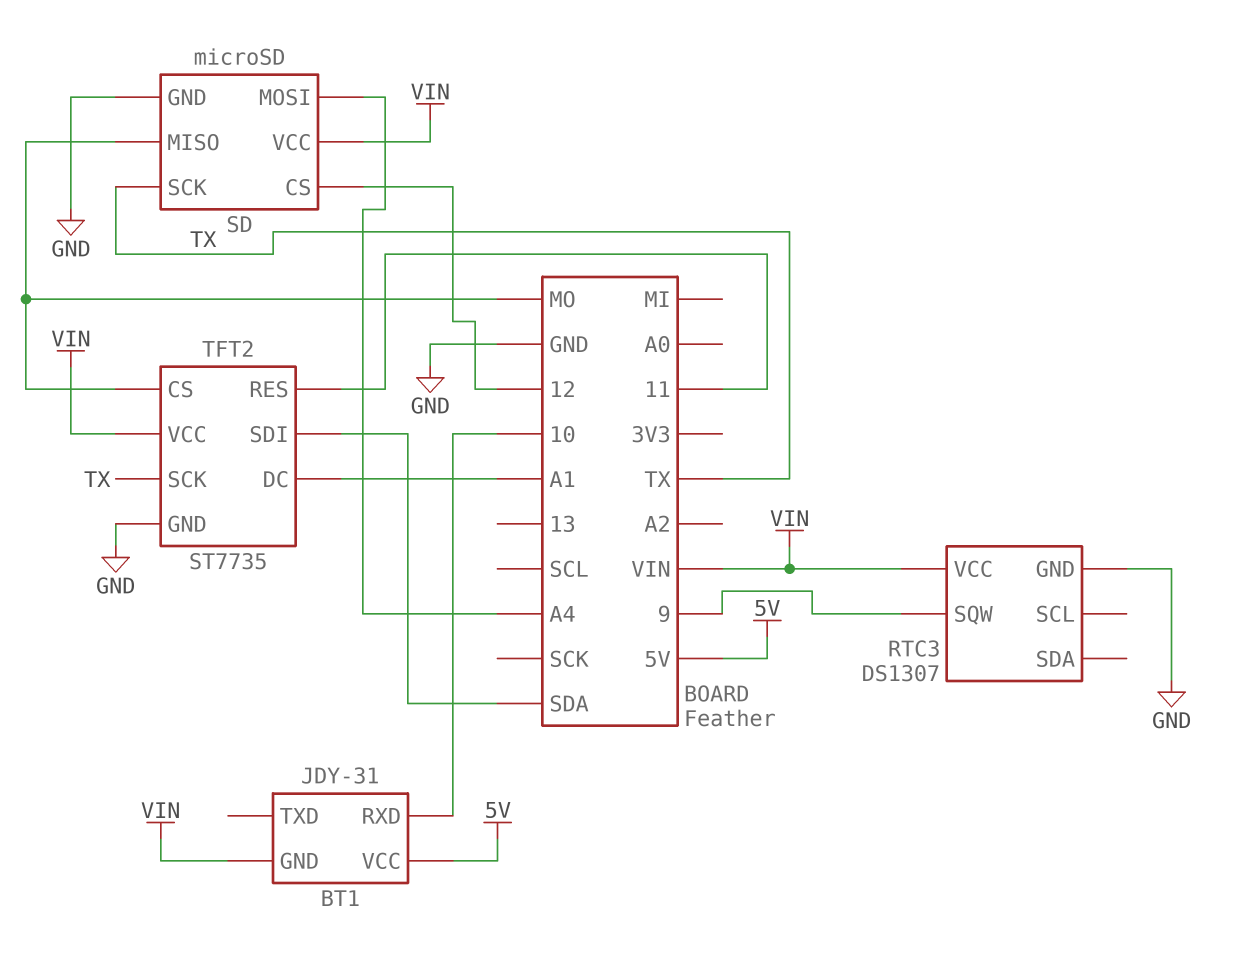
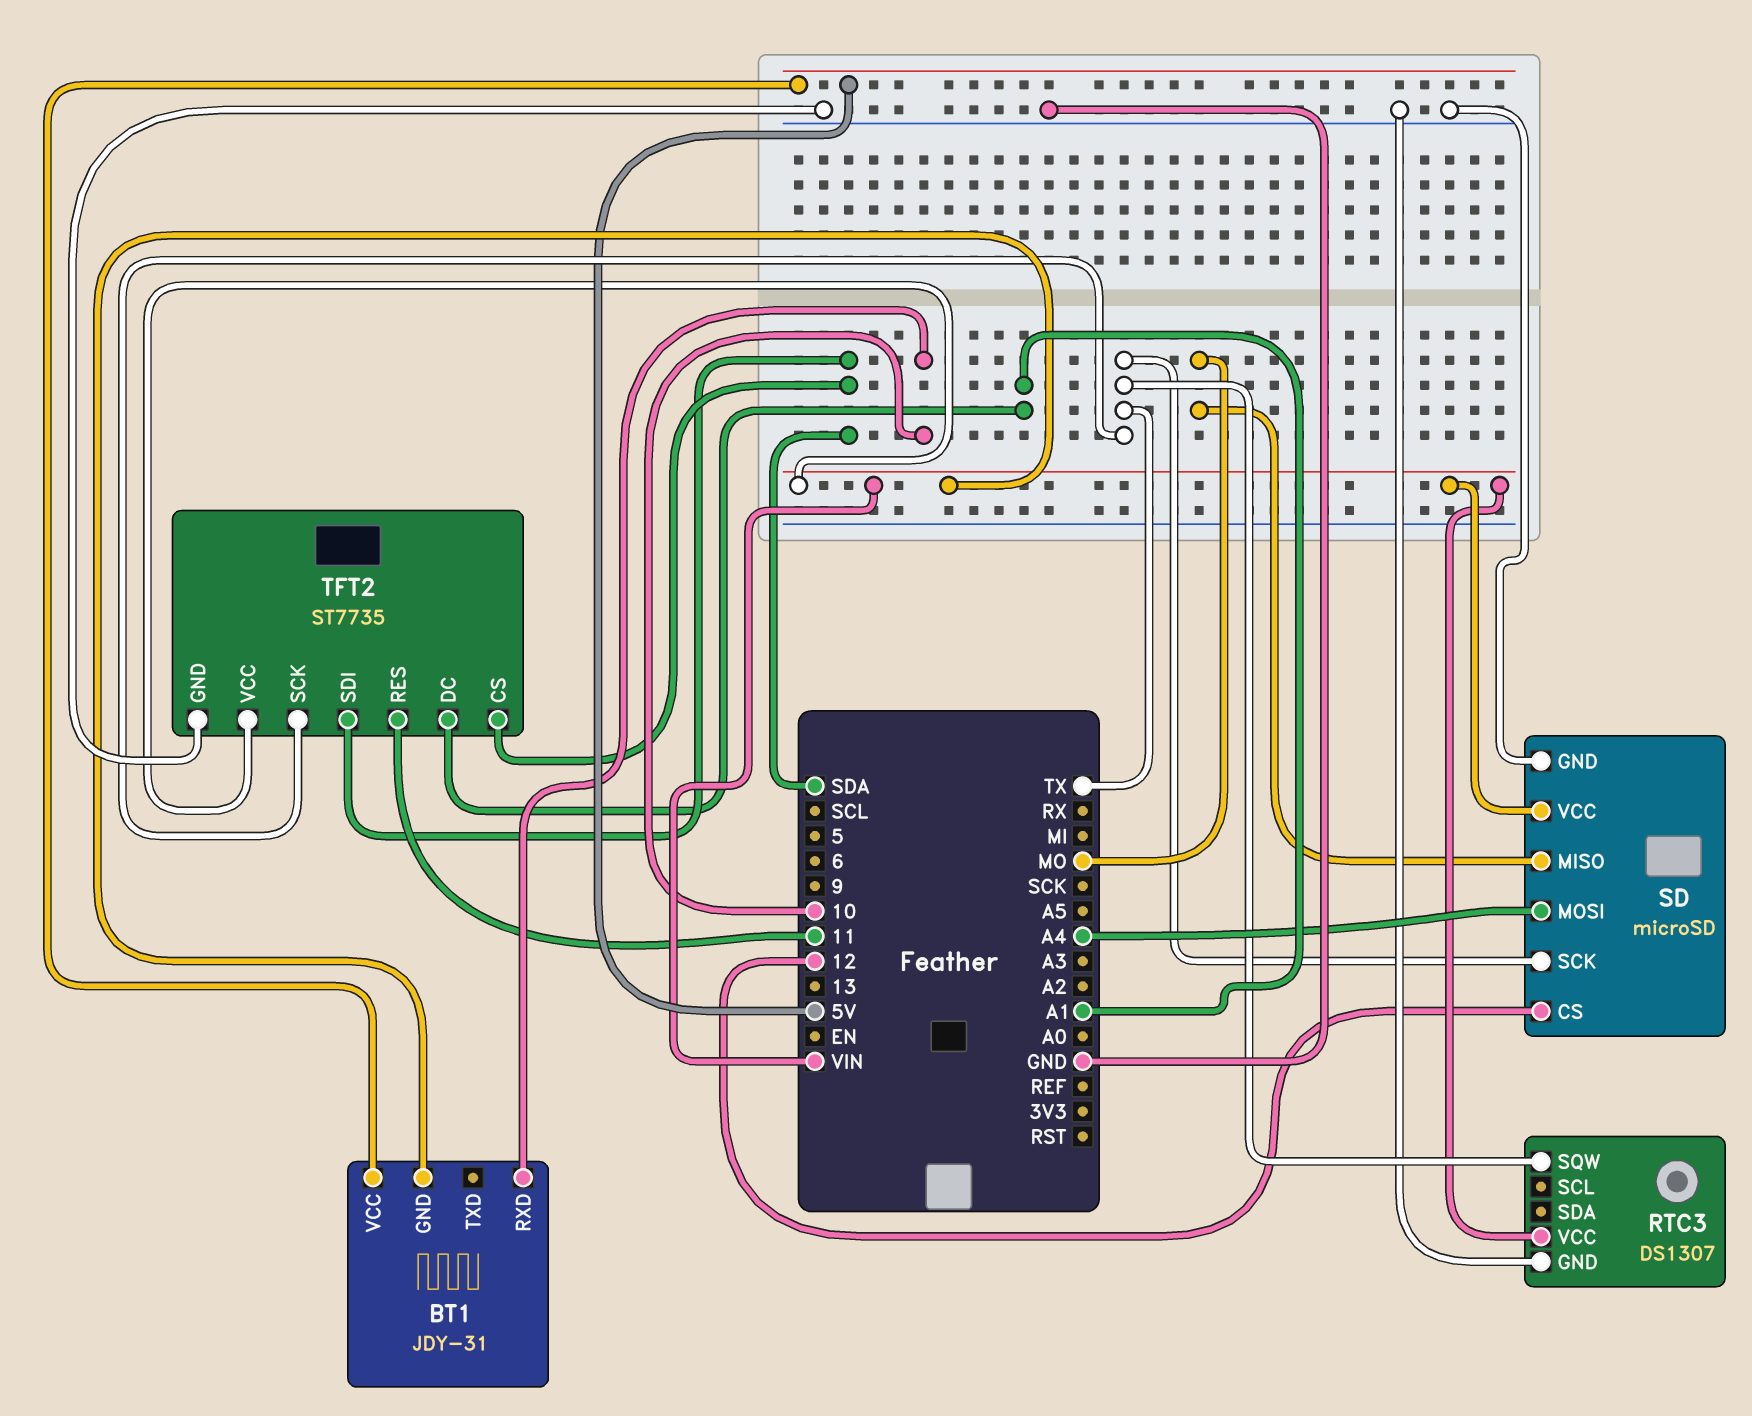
RTC3 pin SQW: 9 -> TX
TFT2 pin CS: MO -> SDA

